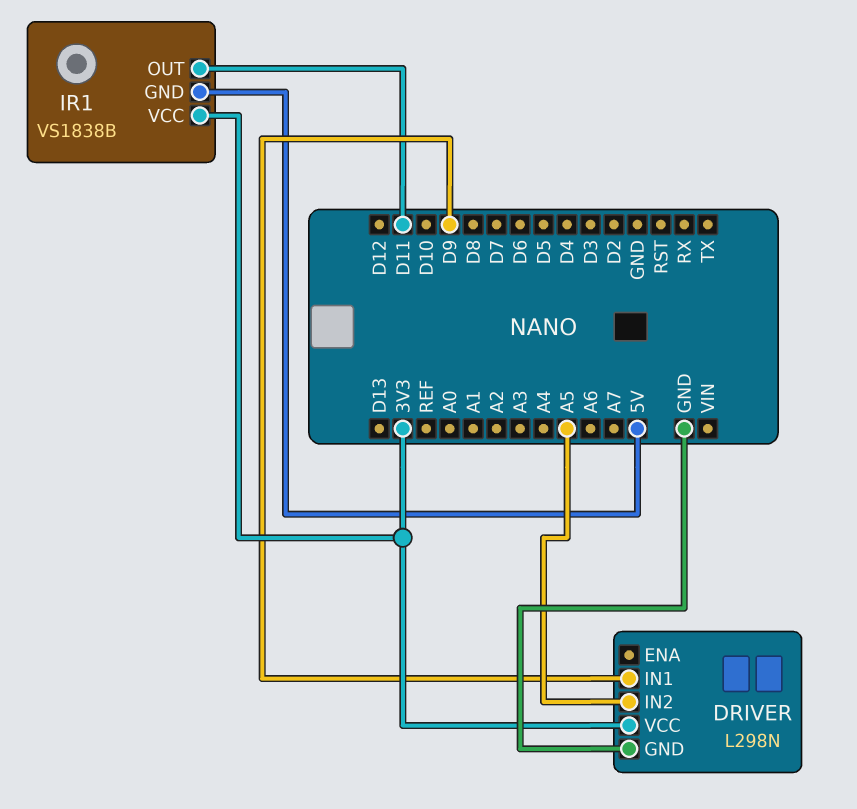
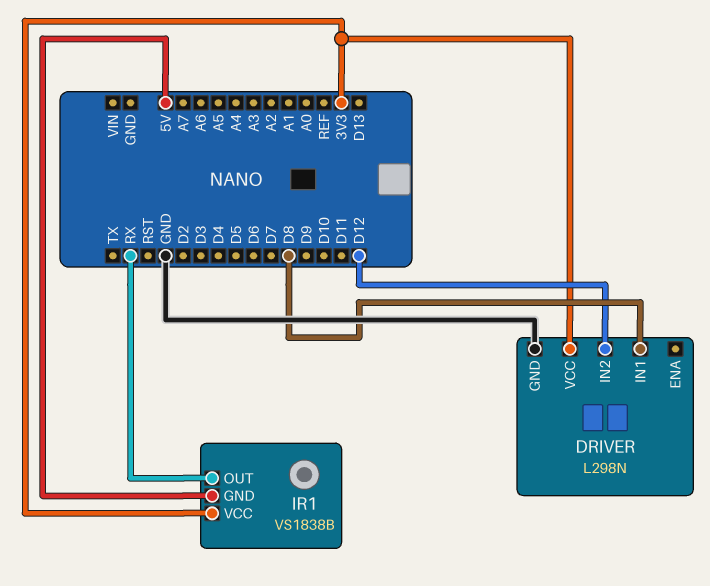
DRIVER pin IN1: D9 -> D8
DRIVER pin IN2: A5 -> D12
IR1 pin OUT: D11 -> RX

